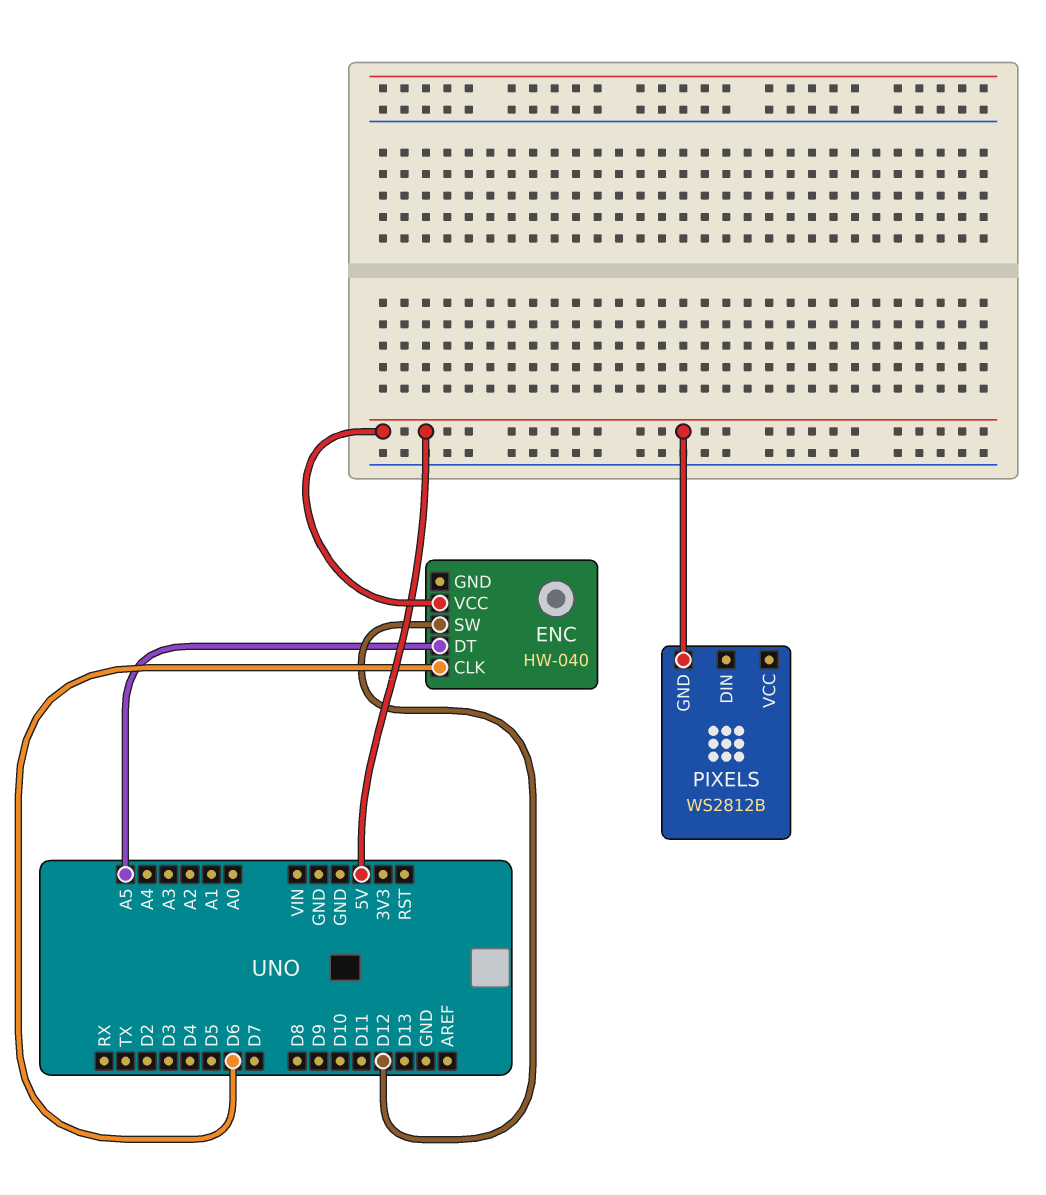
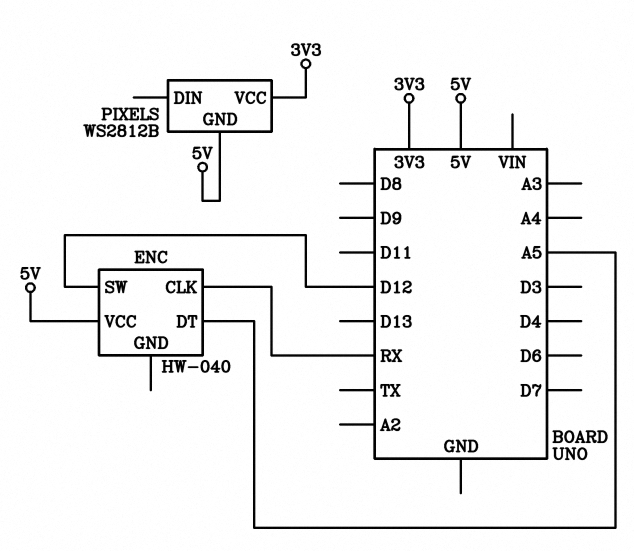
ENC pin CLK: D6 -> RX
PIXELS pin VCC: none -> 3V3

